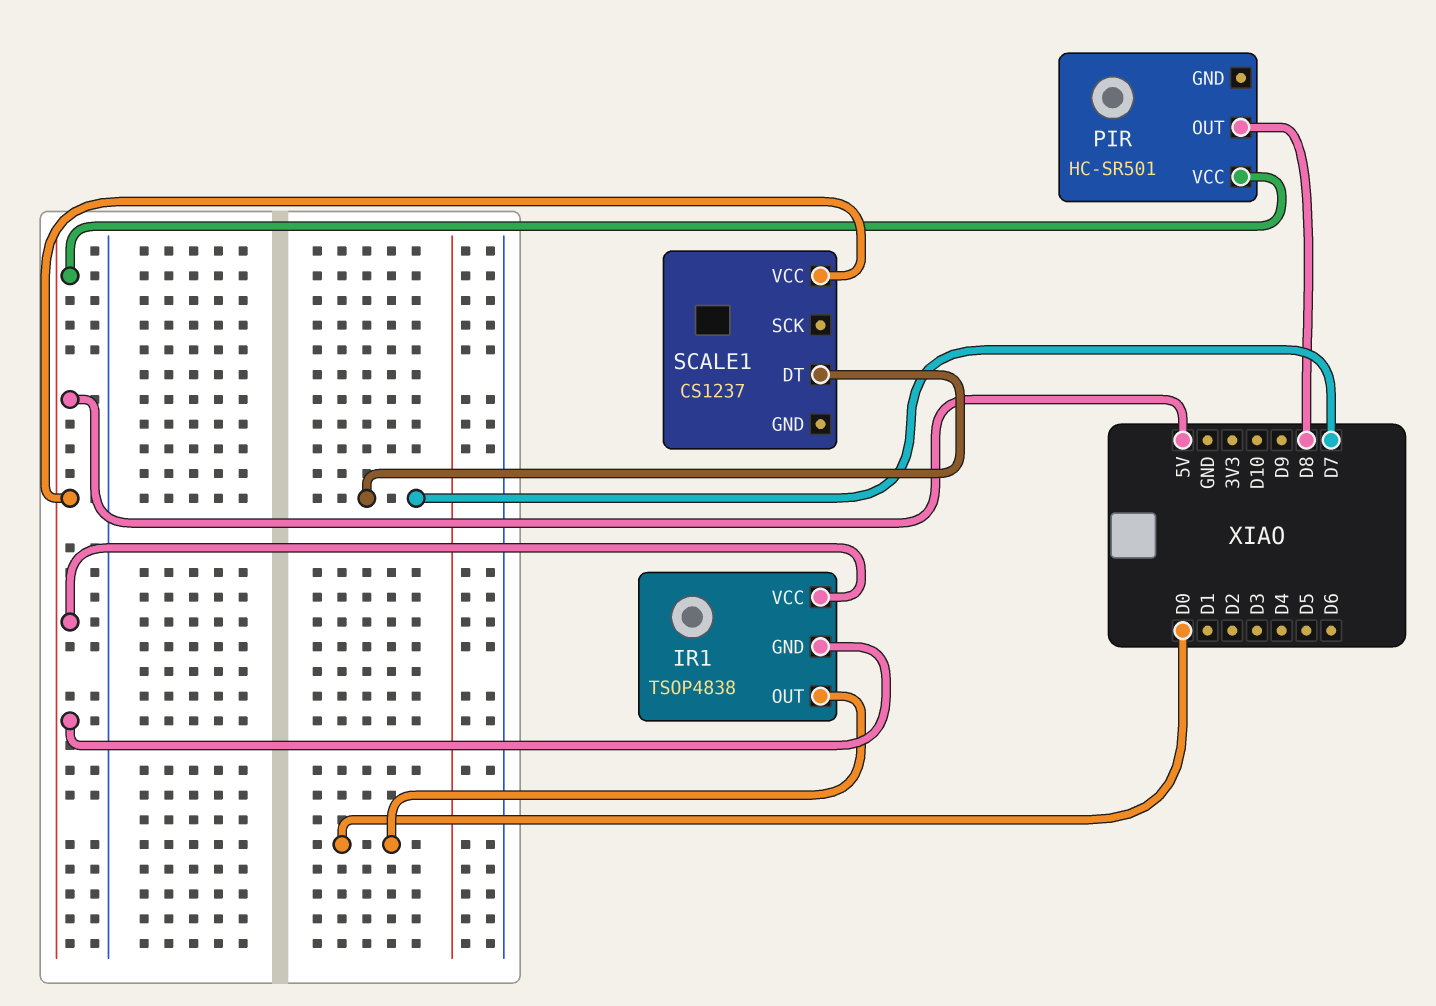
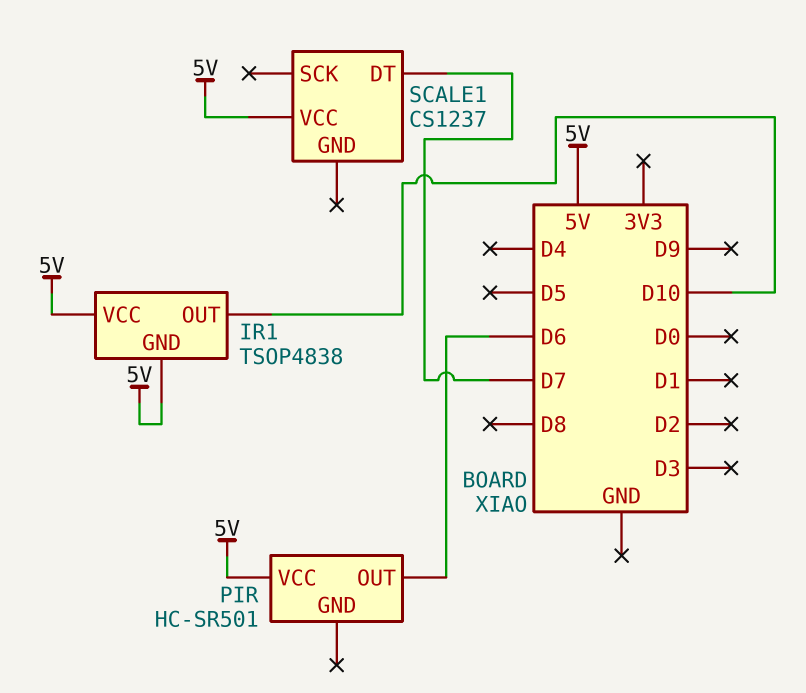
IR1 pin OUT: D0 -> D10
PIR pin OUT: D8 -> D6

